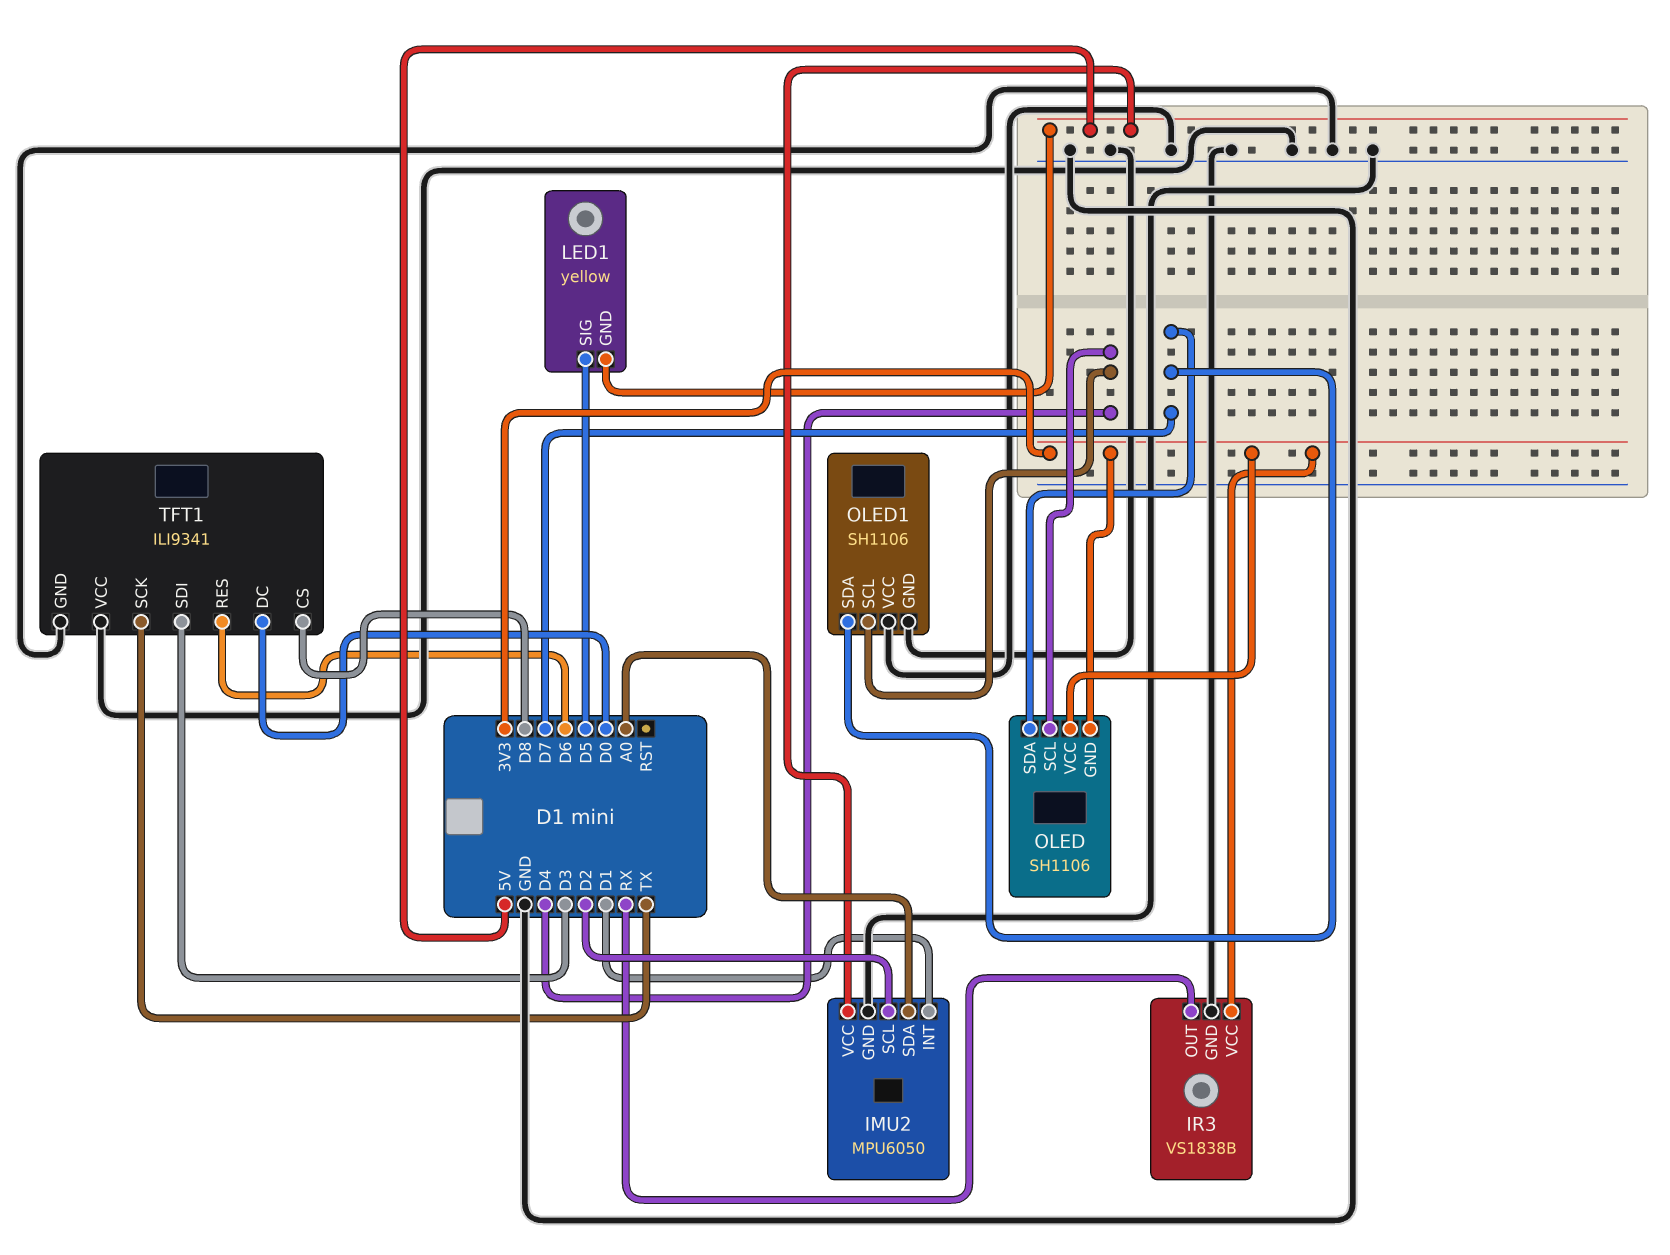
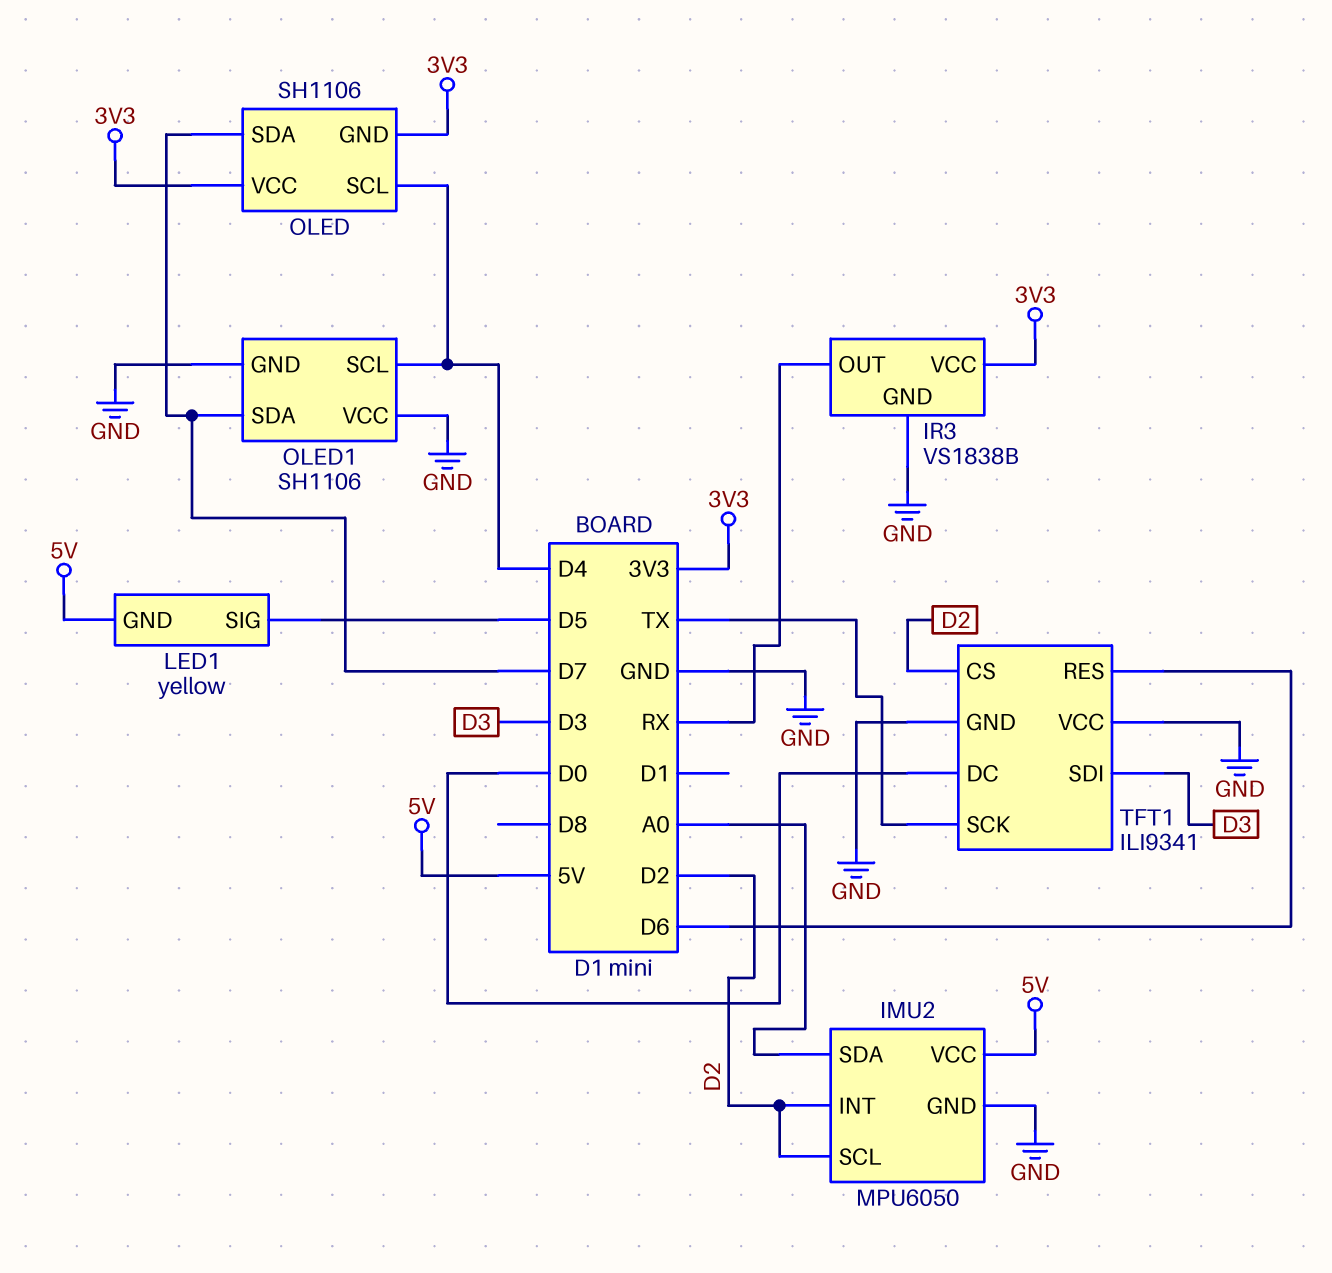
IMU2 pin INT: D1 -> D2
TFT1 pin CS: D8 -> D2

